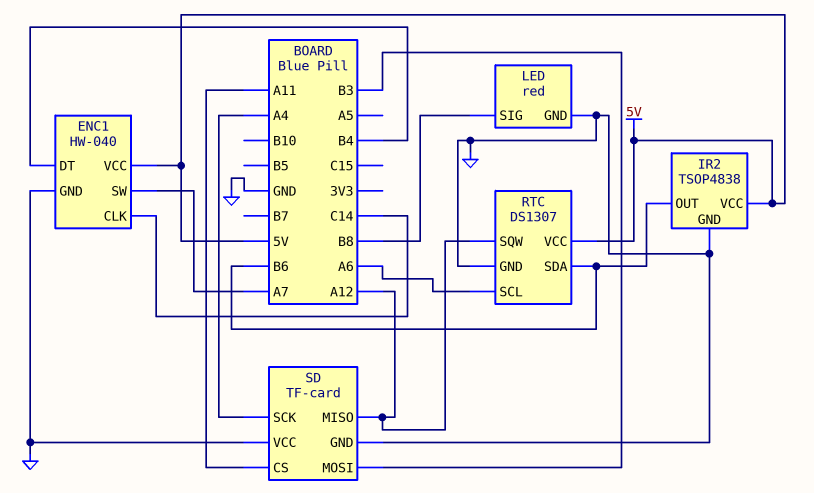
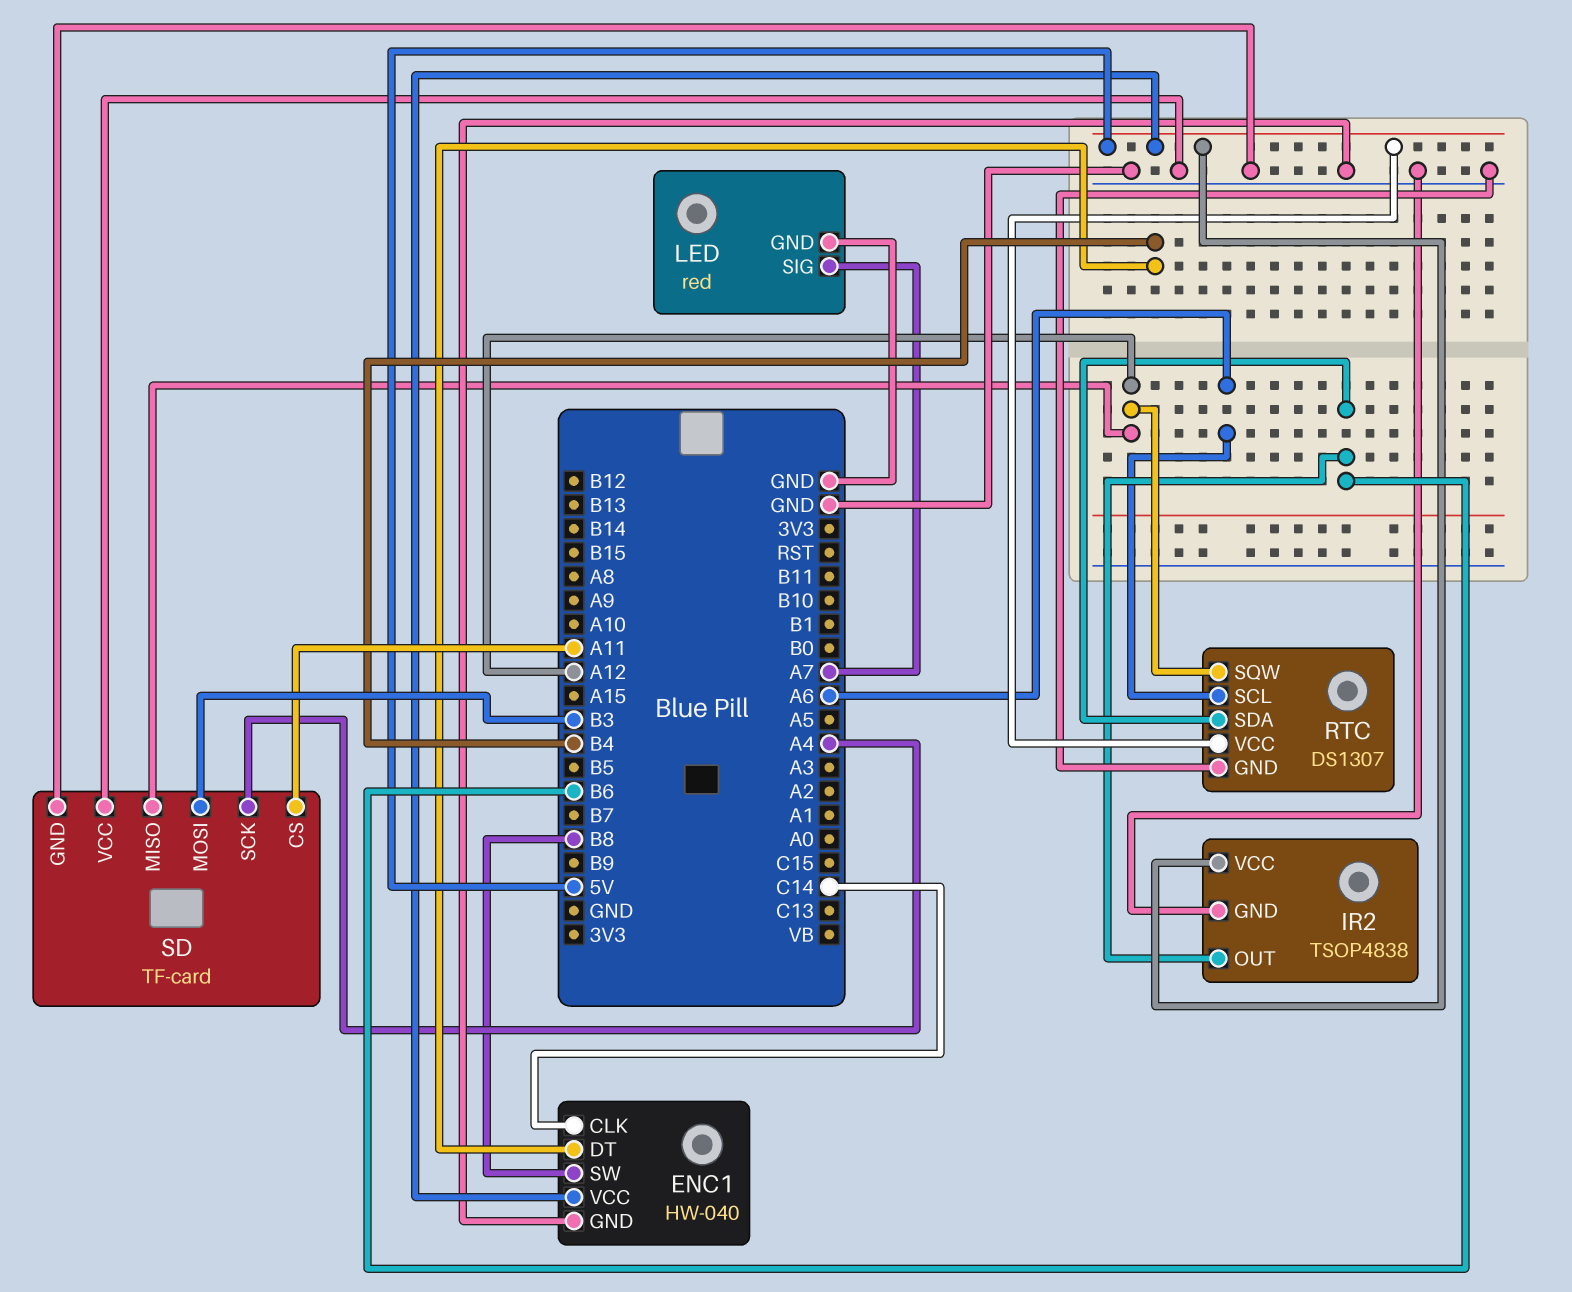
ENC1 pin SW: A7 -> B8
LED pin SIG: B8 -> A7

